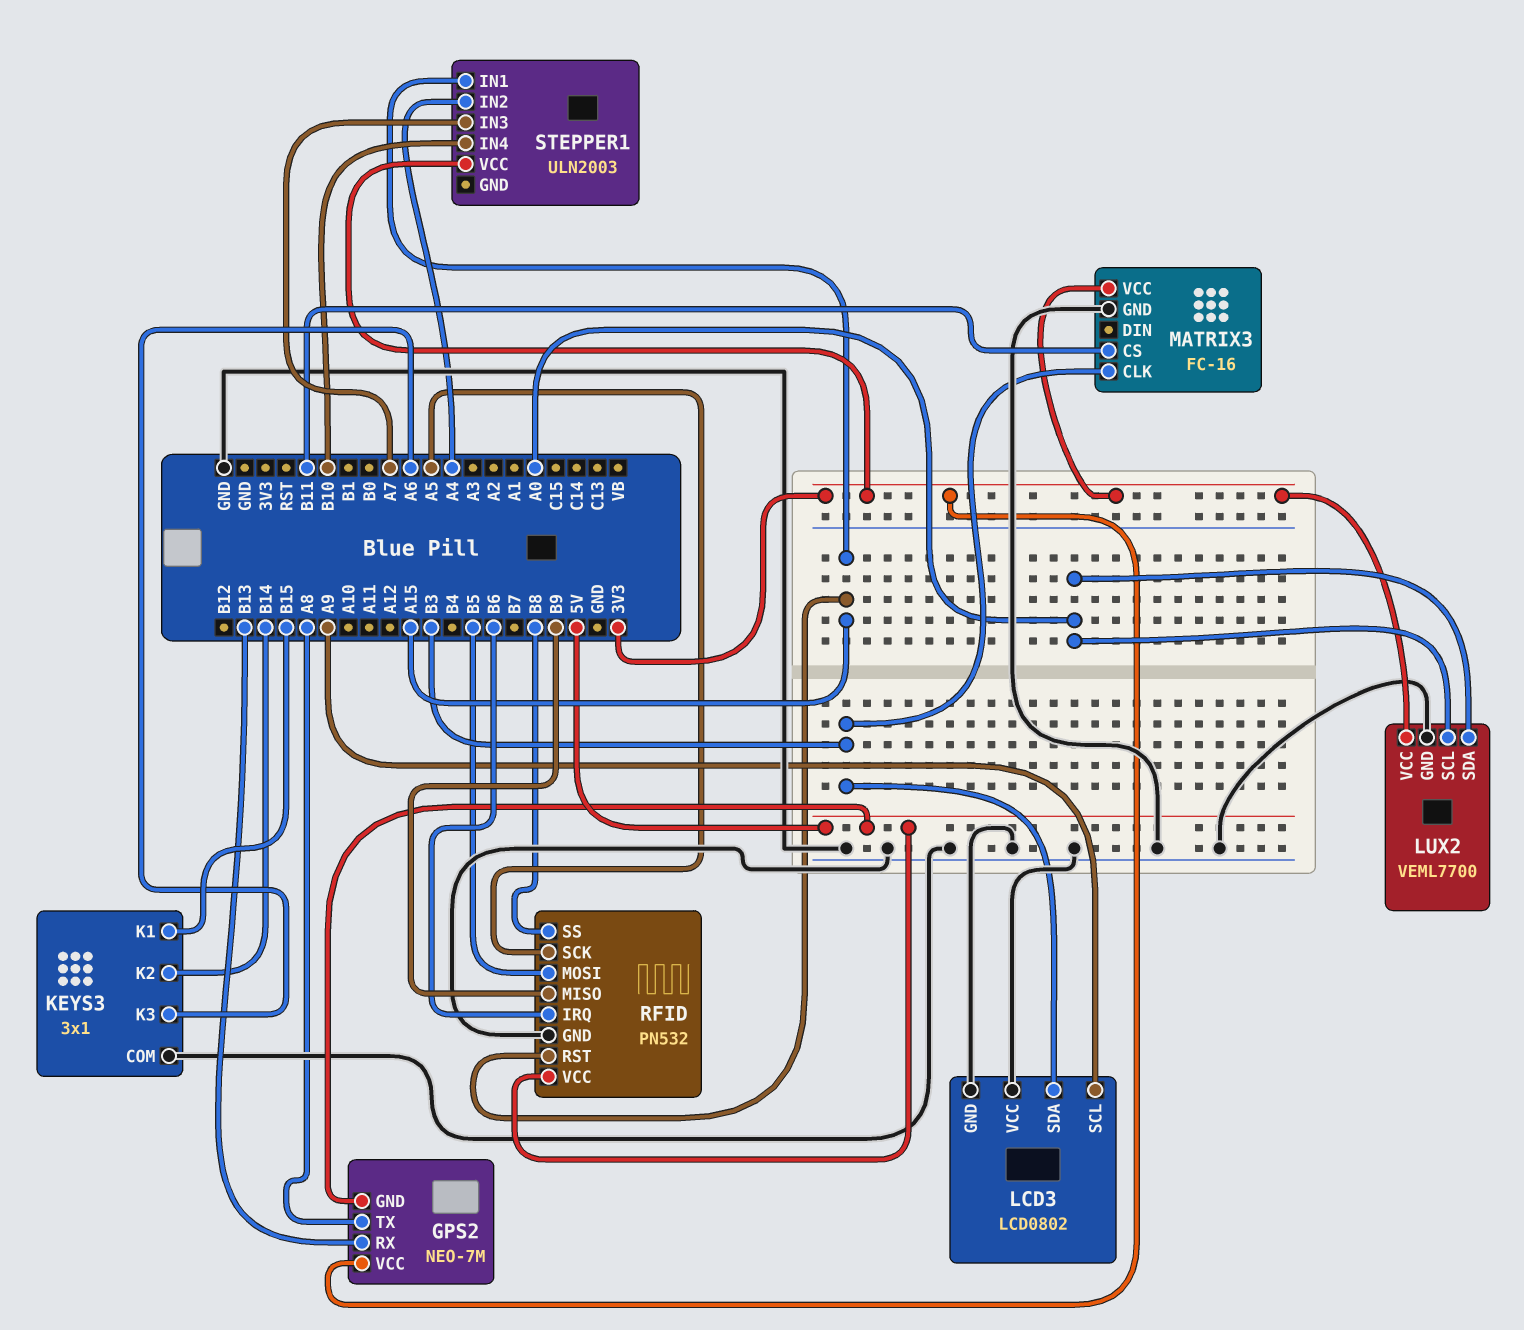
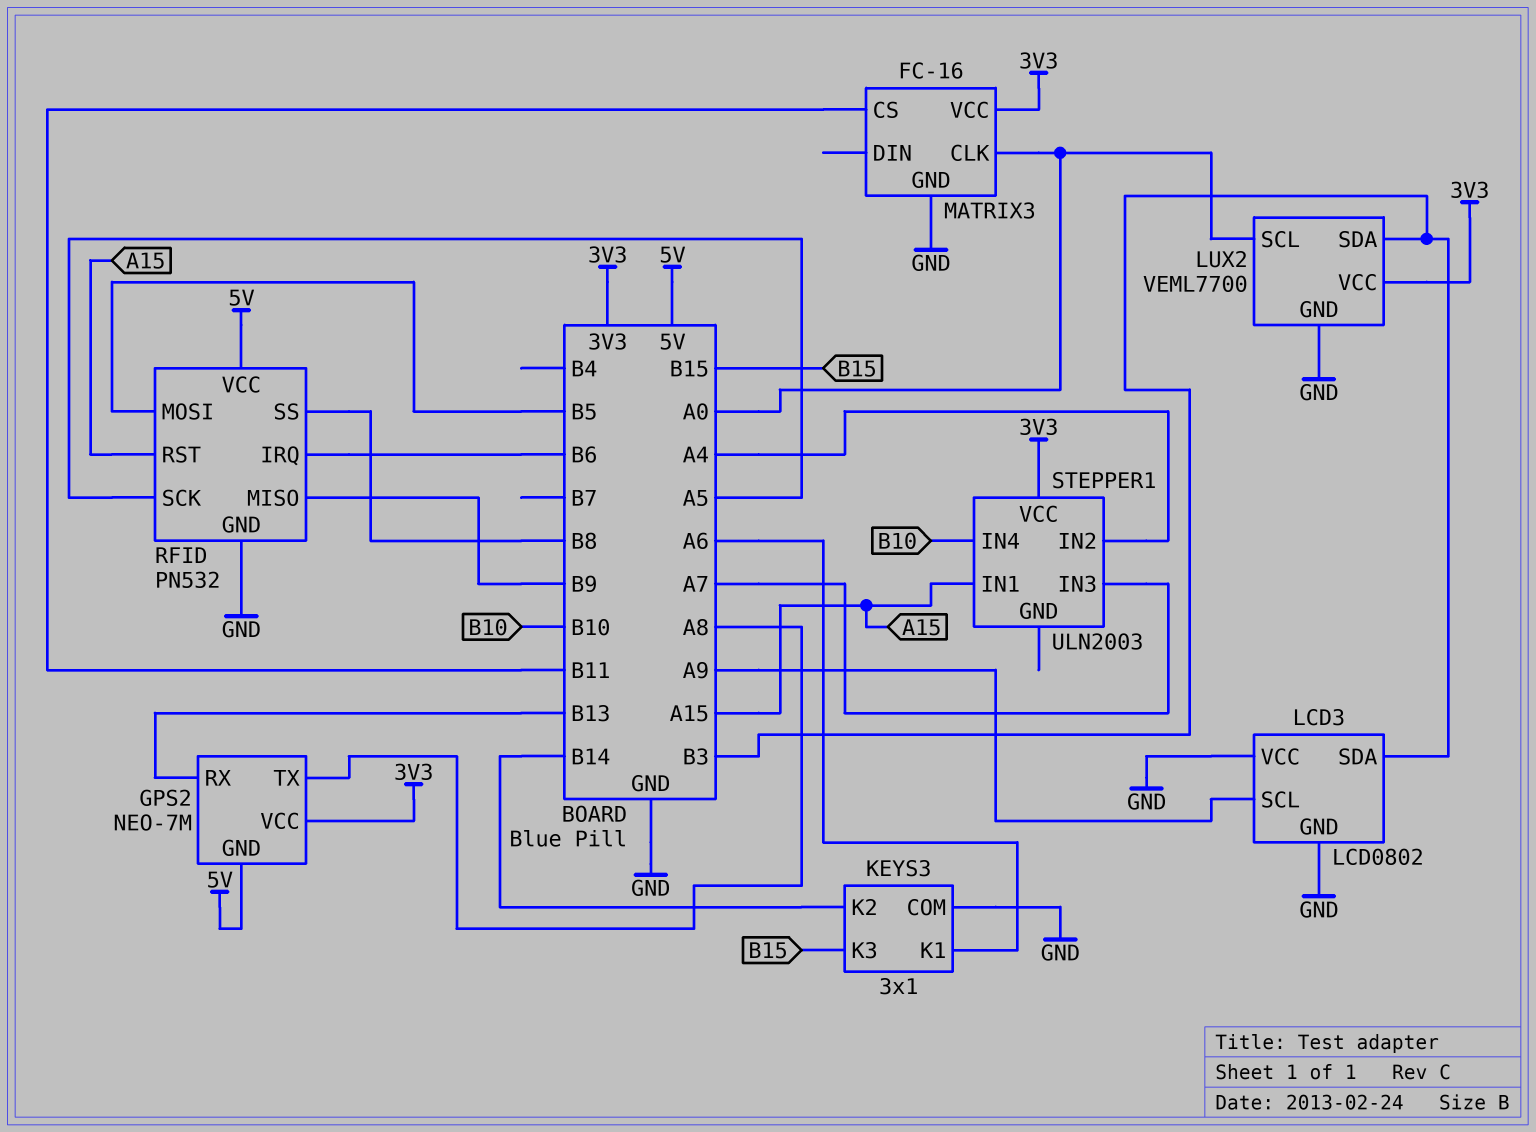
KEYS3 pin K1: B15 -> A6
KEYS3 pin K3: A6 -> B15
LUX2 pin SDA: A0 -> B3
MATRIX3 pin CLK: B3 -> A0

